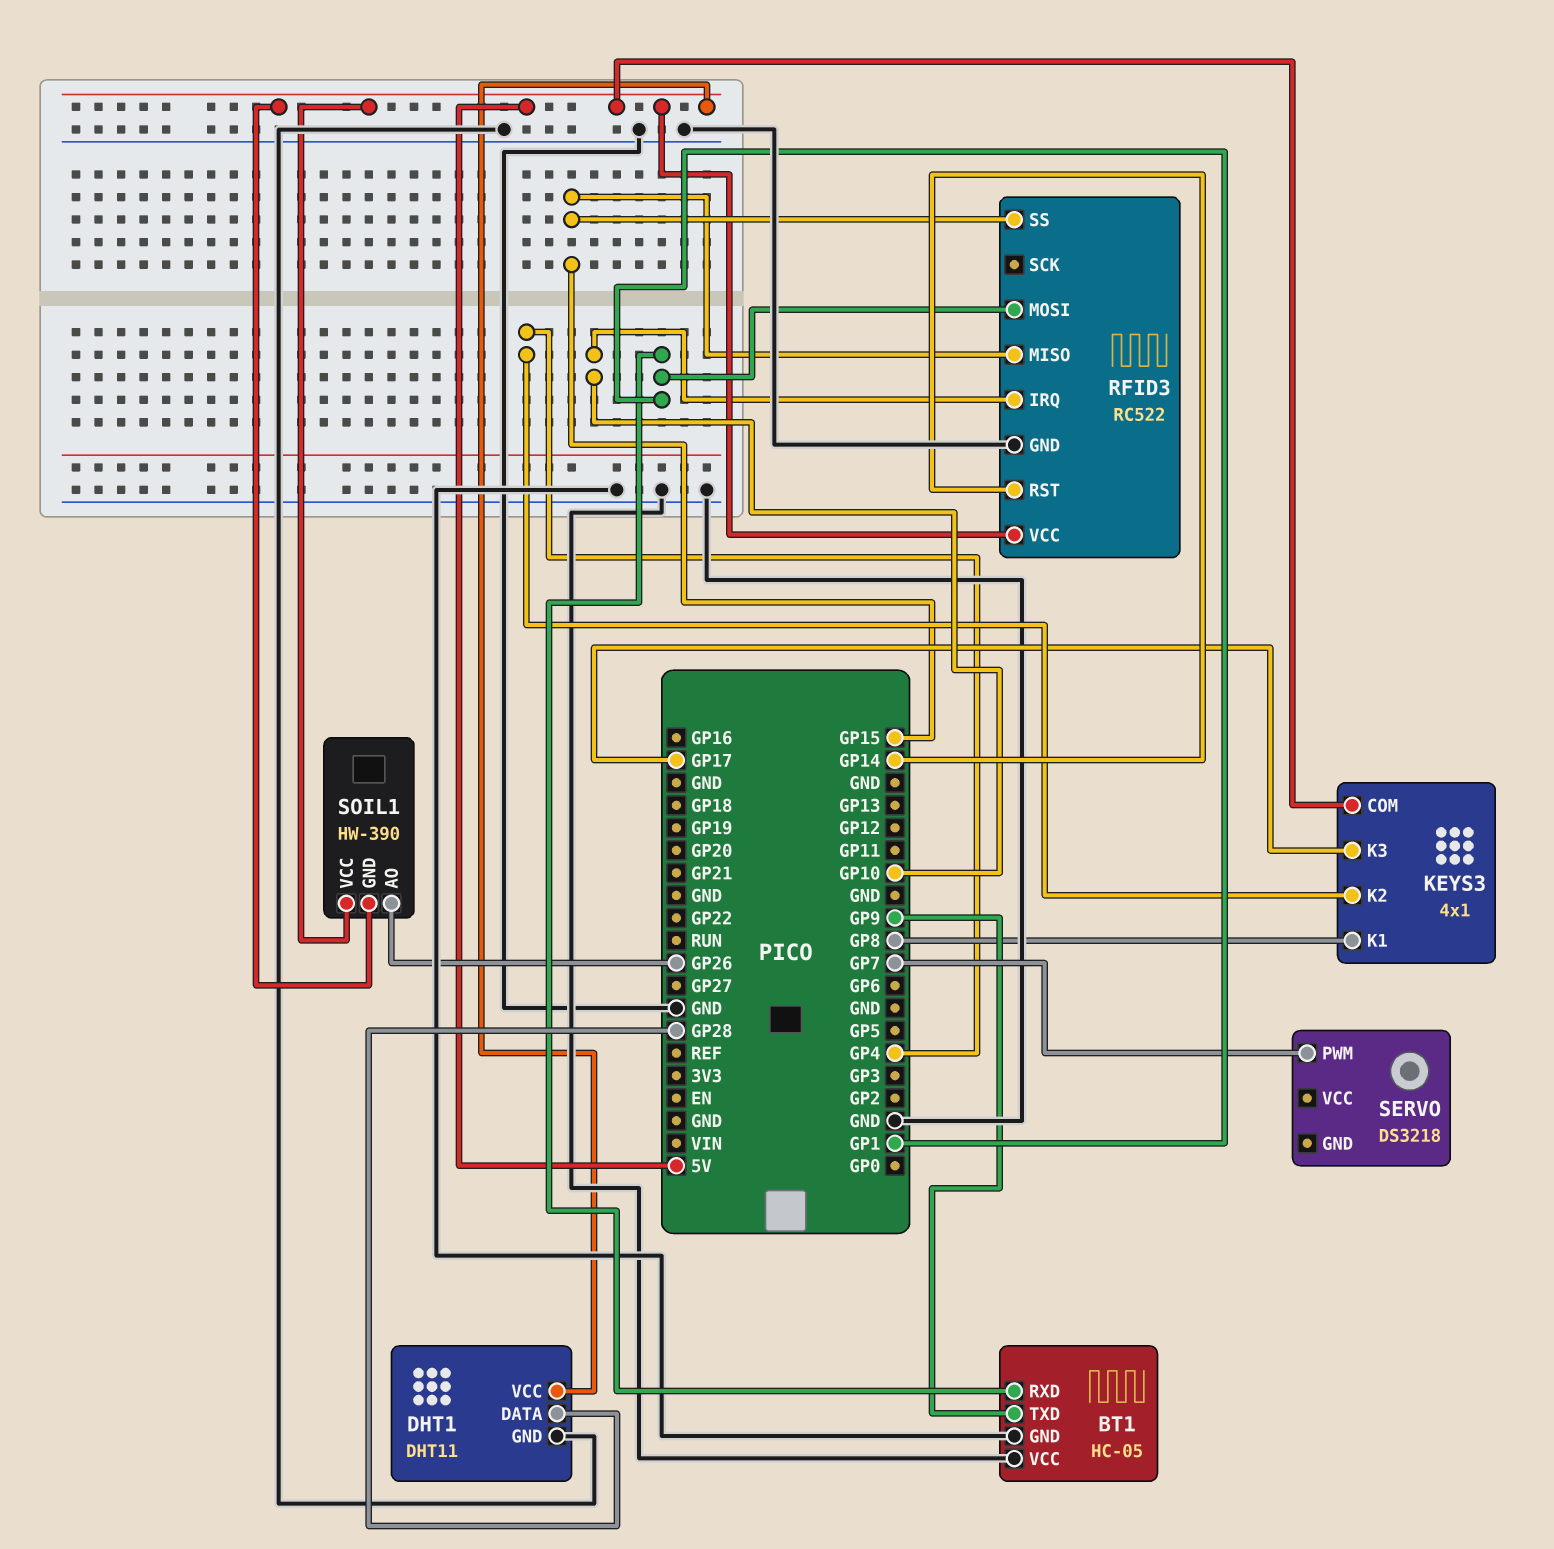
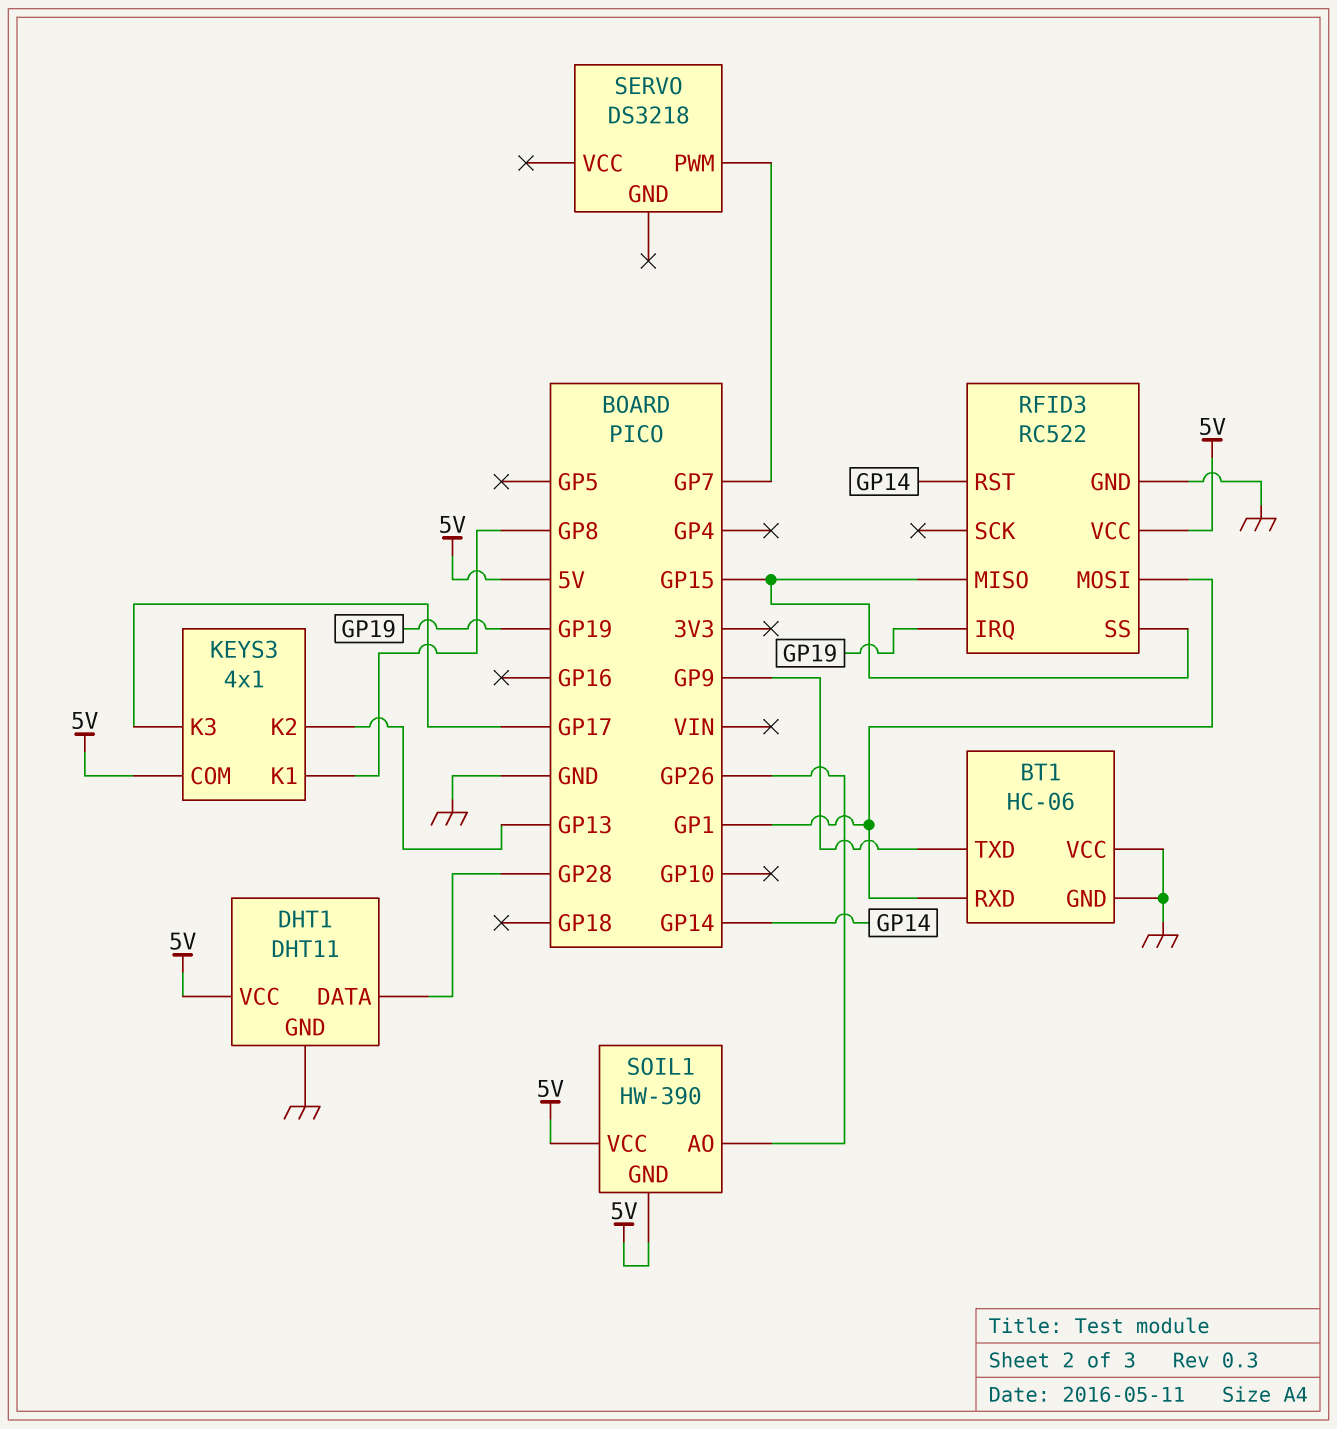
BT1: HC-05 -> HC-06
KEYS3 pin K2: GP4 -> GP13
RFID3 pin IRQ: GP10 -> GP19

